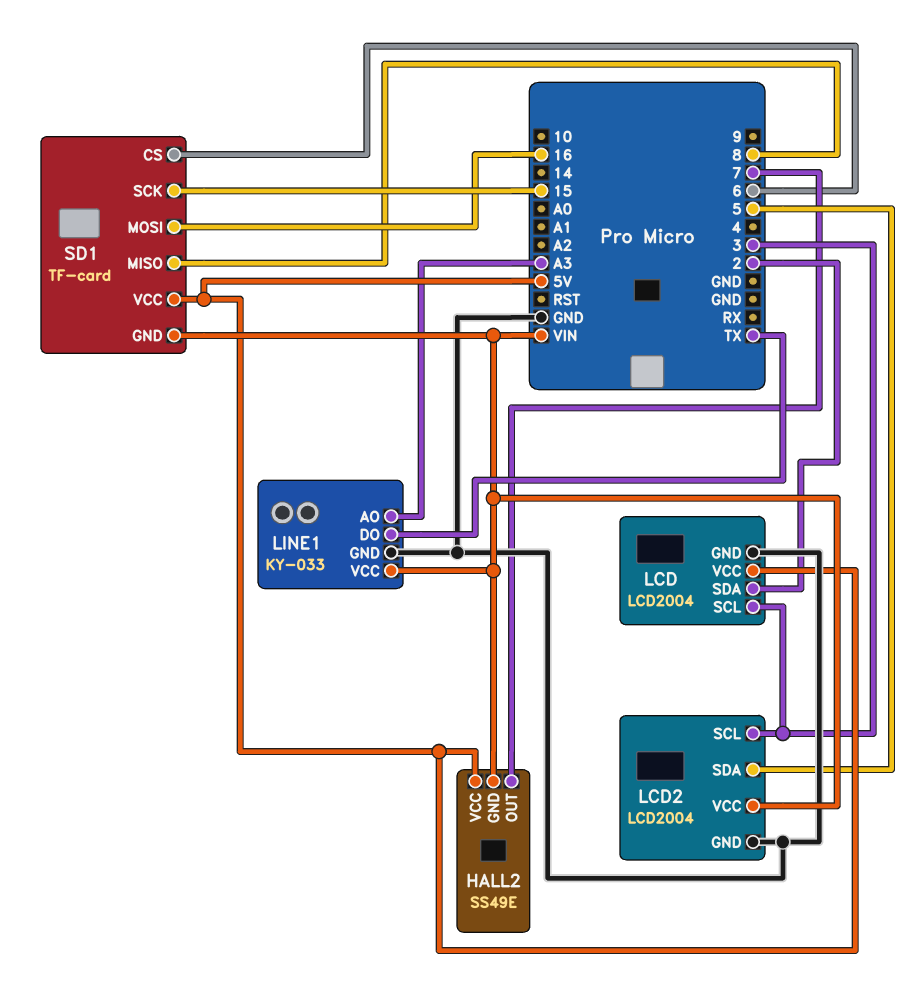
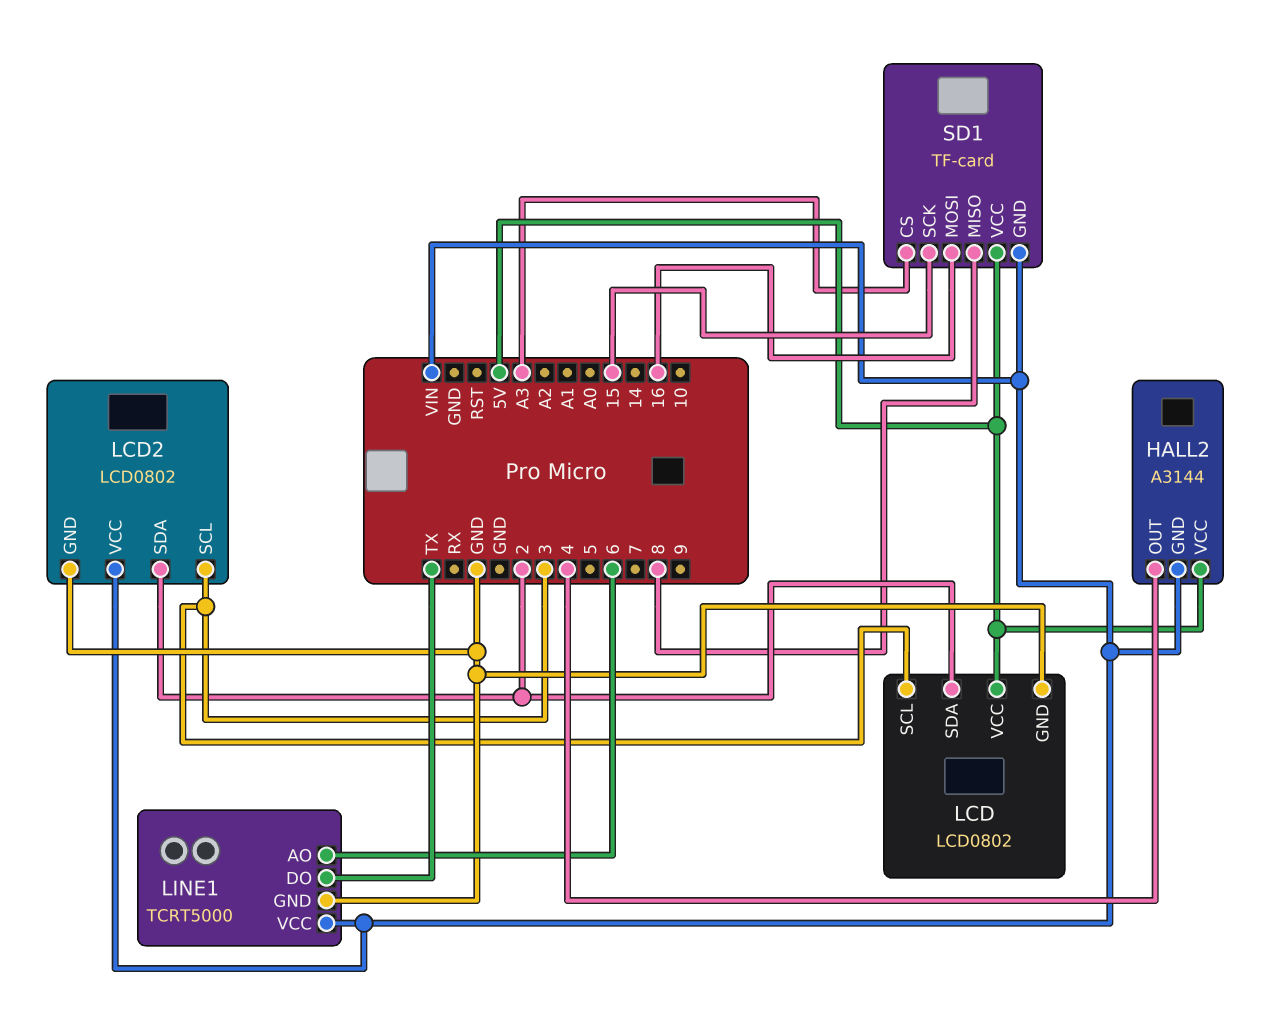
HALL2: SS49E -> A3144
HALL2 pin OUT: 7 -> 4
LCD: LCD2004 -> LCD0802
LCD2: LCD2004 -> LCD0802
LCD2 pin SDA: 5 -> 2
LINE1: KY-033 -> TCRT5000
LINE1 pin AO: A3 -> 6
SD1 pin CS: 6 -> A3

